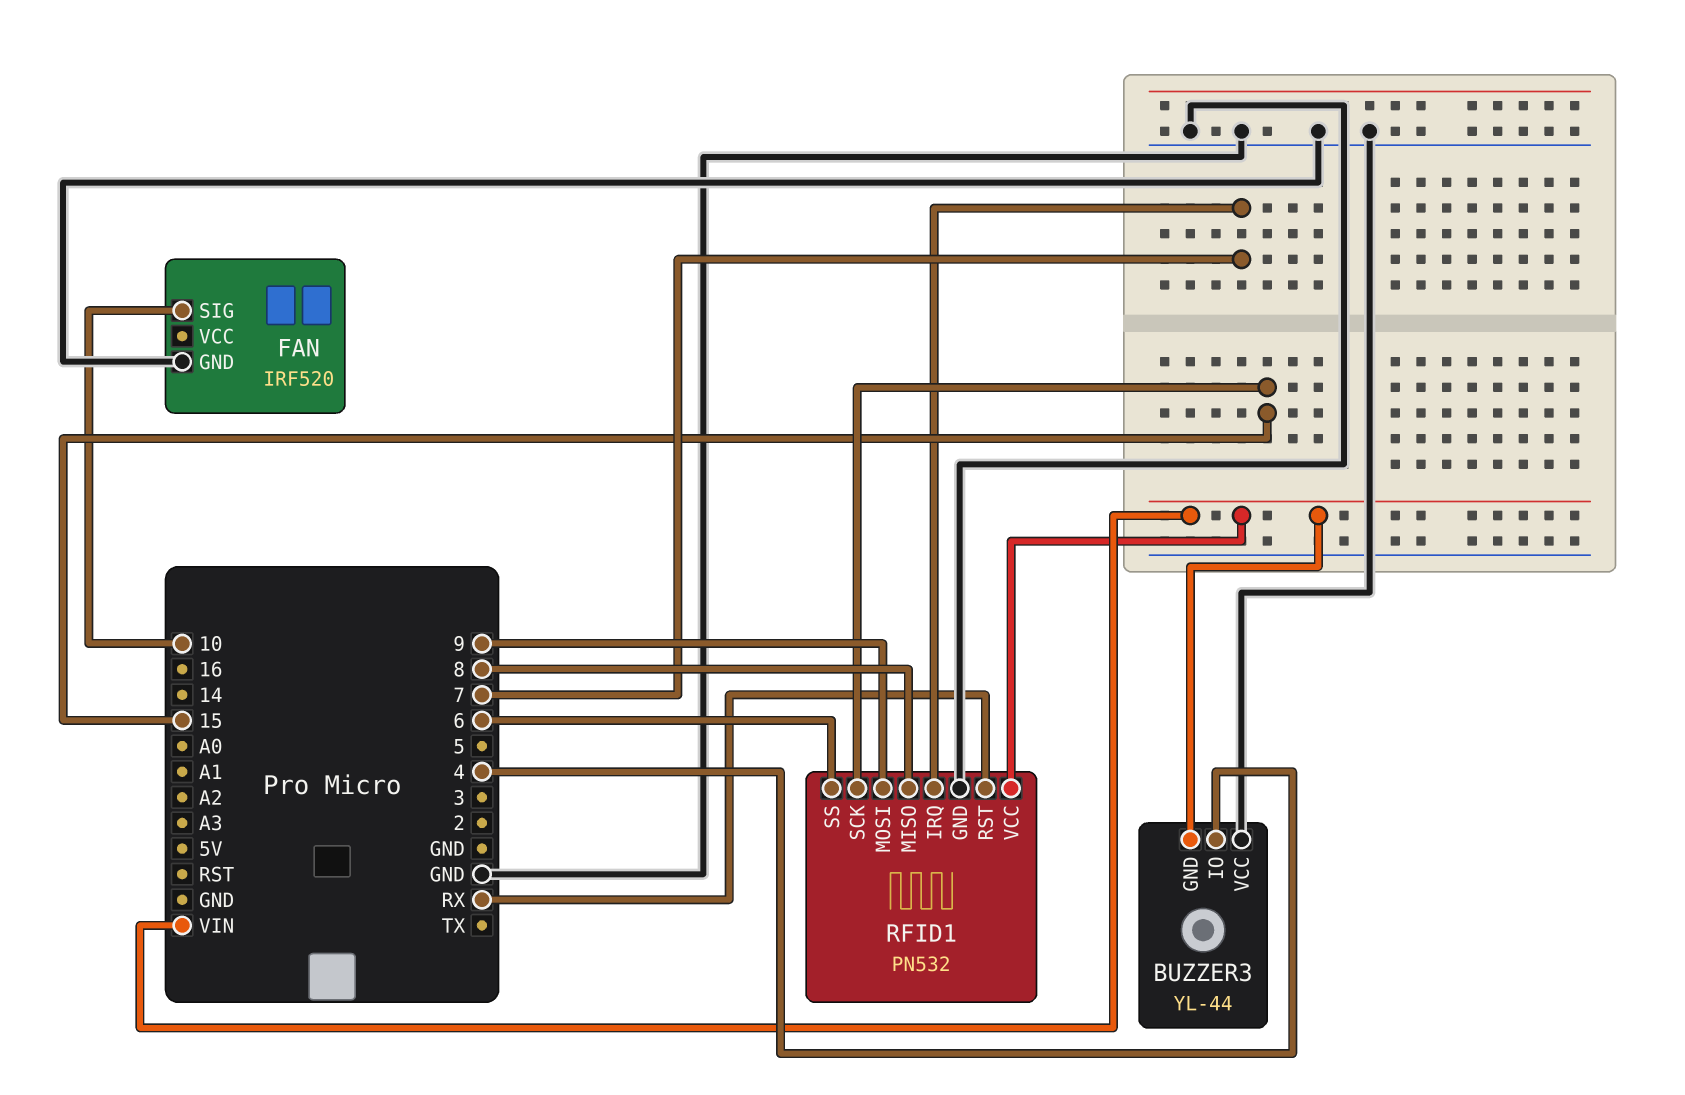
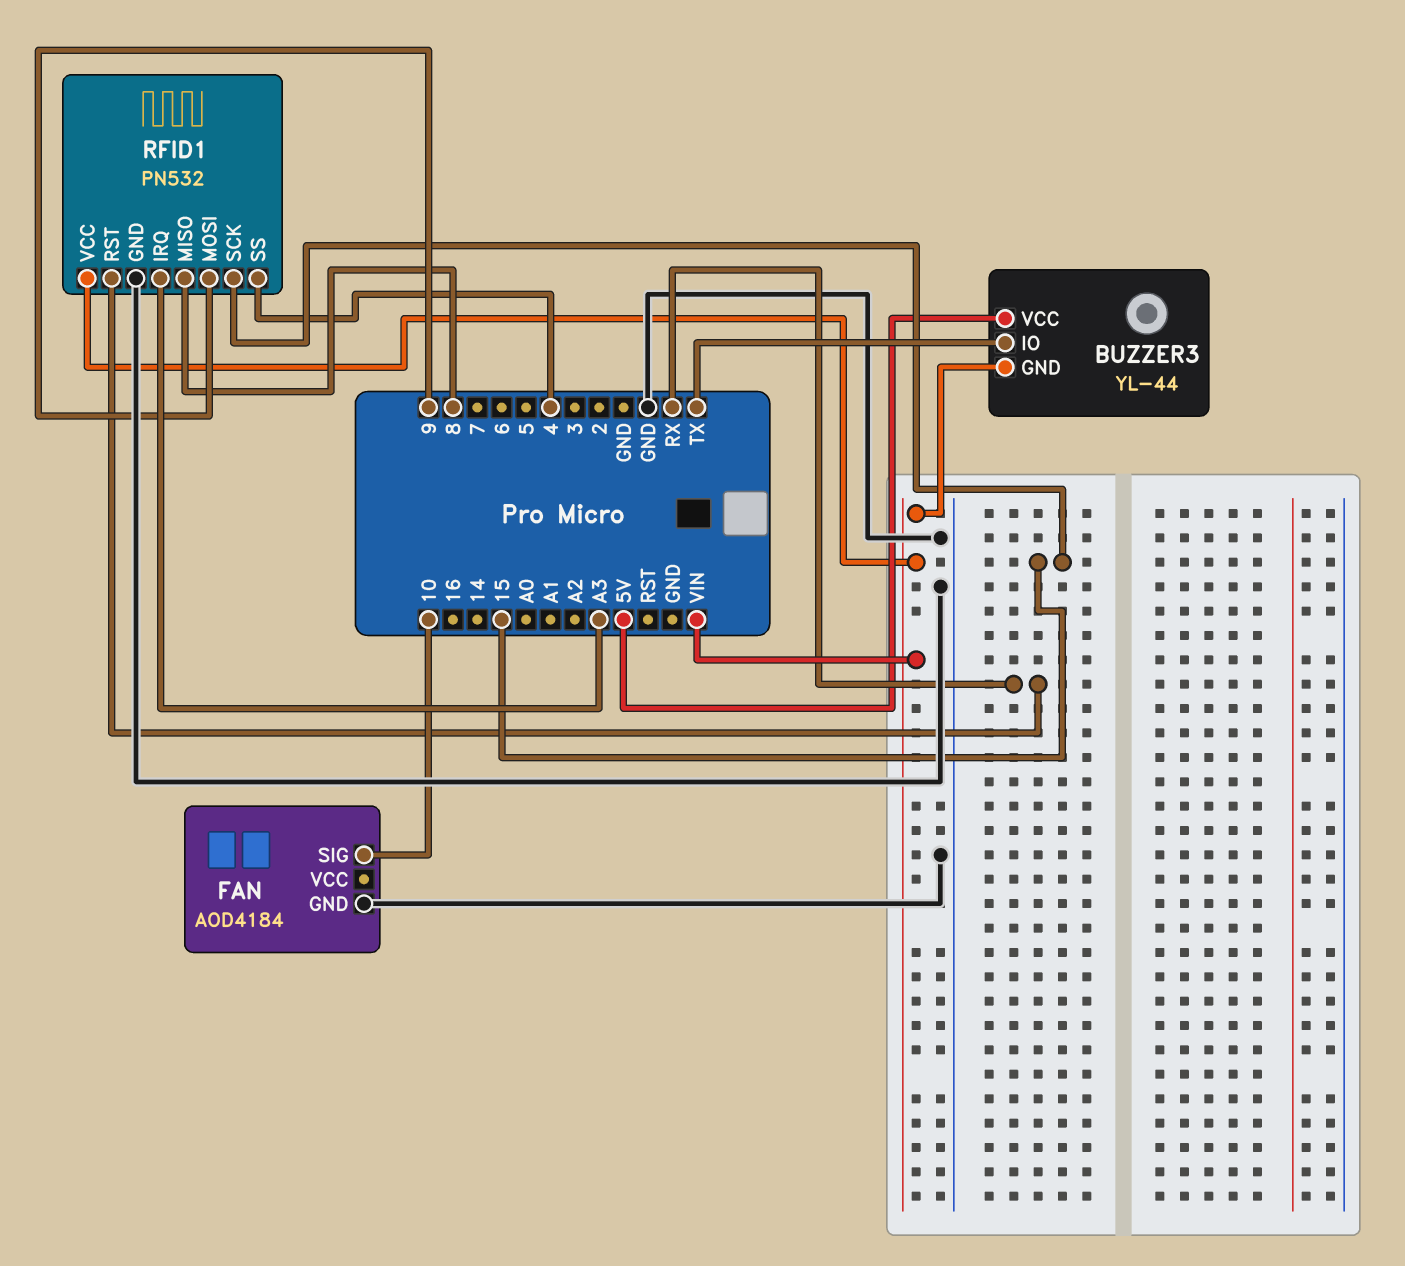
BUZZER3 pin IO: 4 -> TX
BUZZER3 pin VCC: GND -> 5V
FAN: IRF520 -> AOD4184
RFID1 pin IRQ: 7 -> A3
RFID1 pin SS: 6 -> 4

